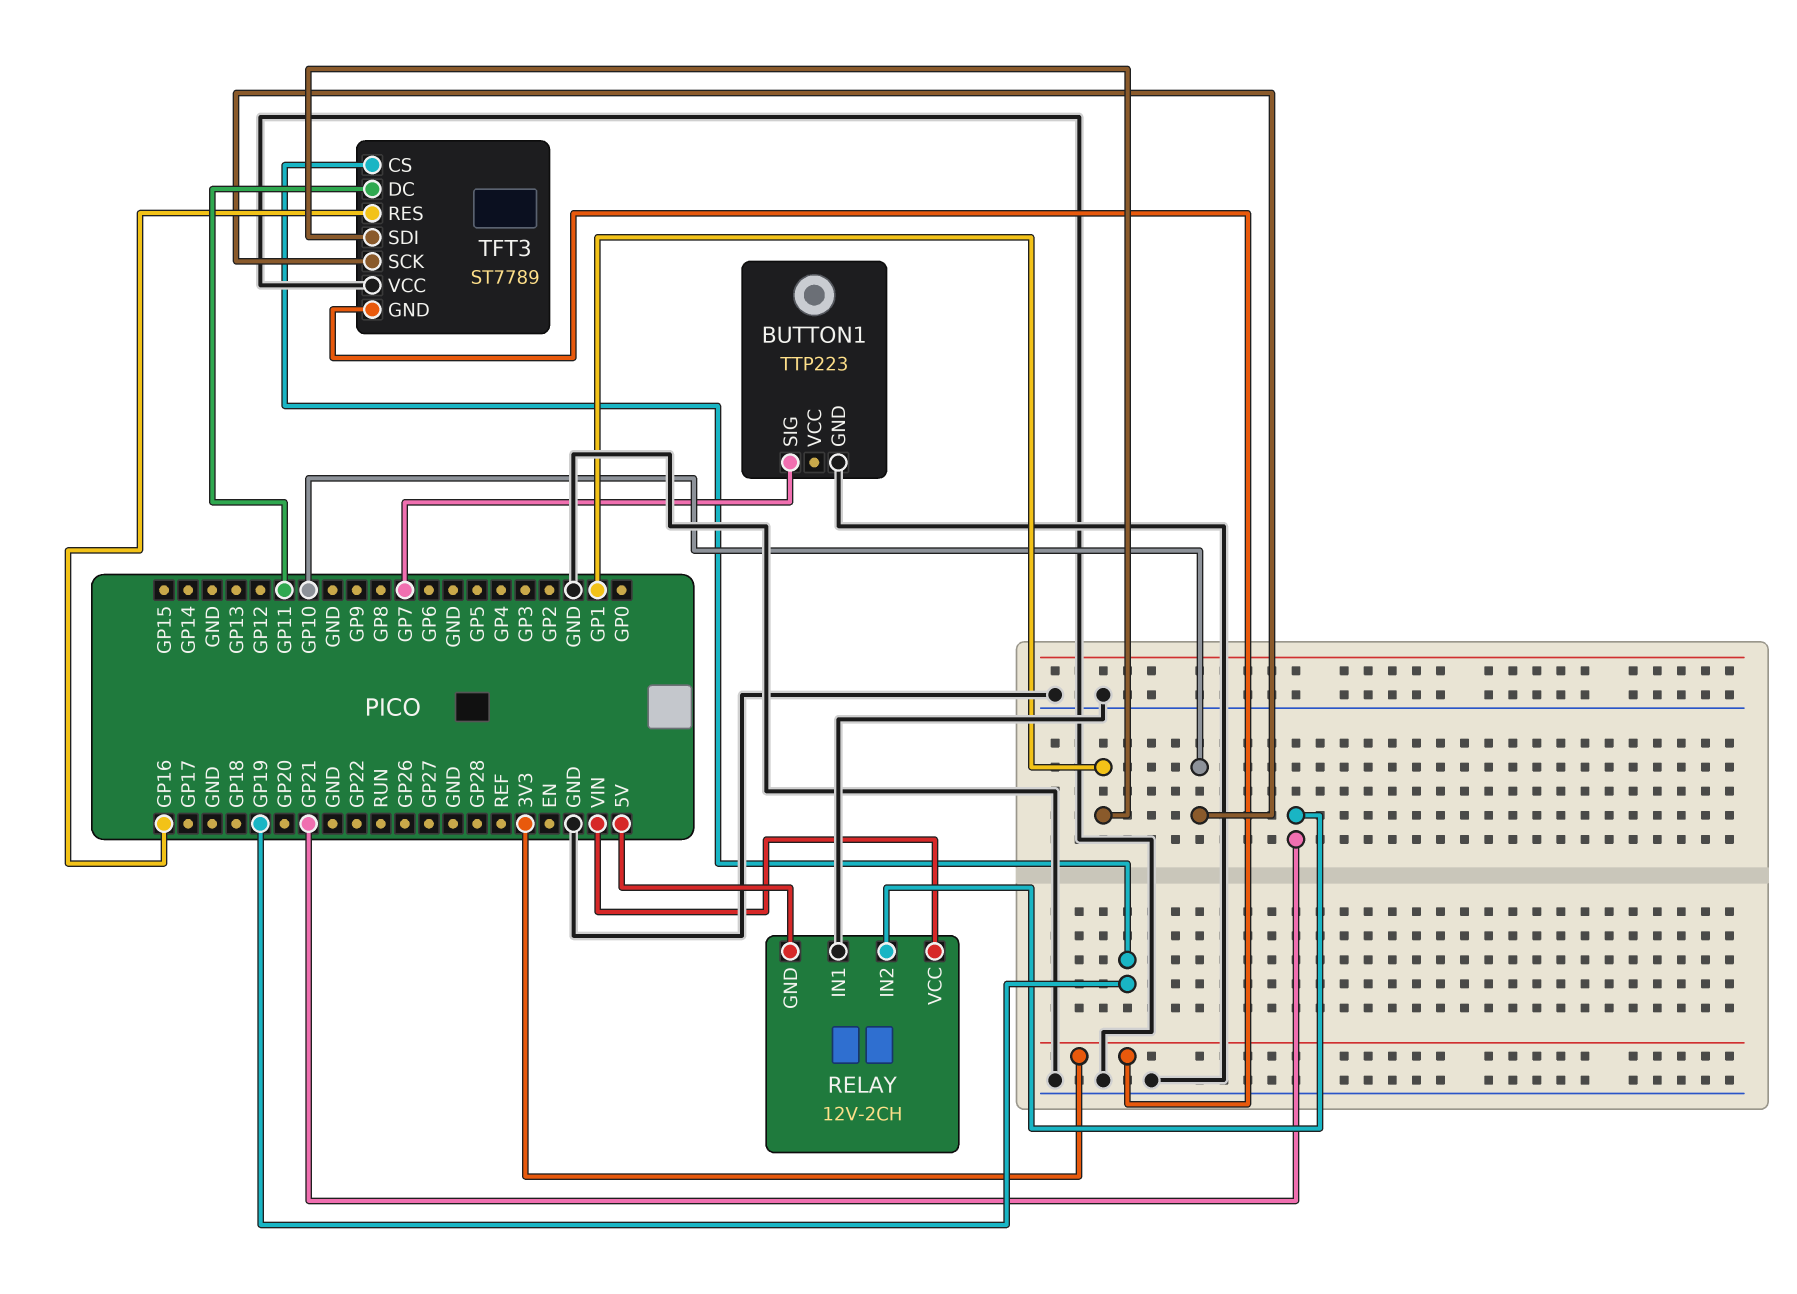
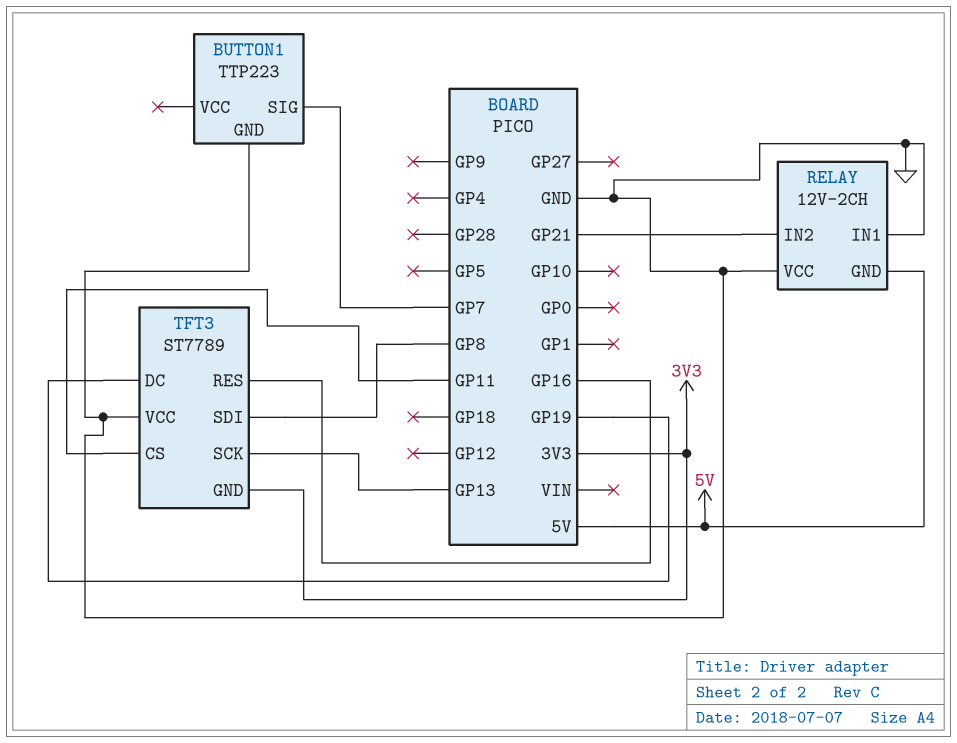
RELAY pin VCC: VIN -> GND
TFT3 pin CS: GP19 -> GP11
TFT3 pin DC: GP11 -> GP19
TFT3 pin SCK: GP10 -> GP13
TFT3 pin SDI: GP1 -> GP8

